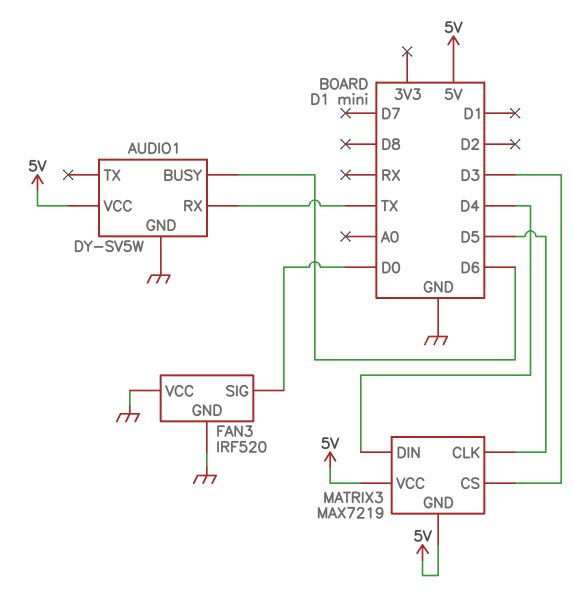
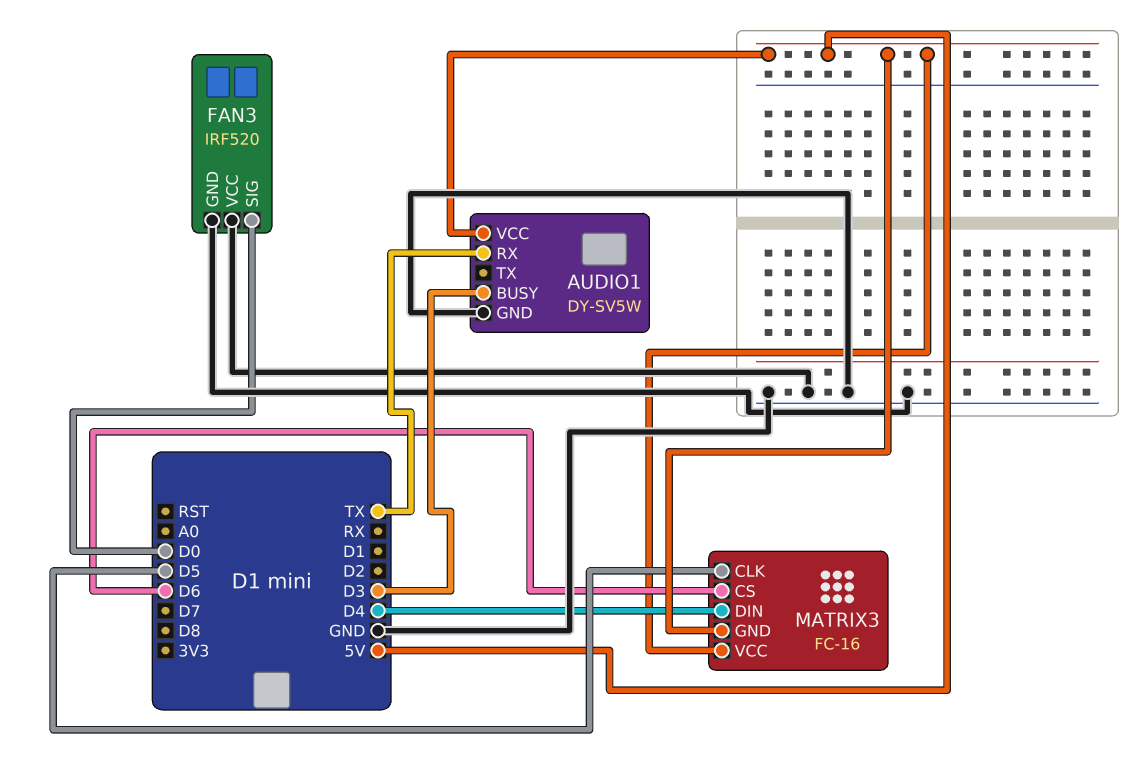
AUDIO1 pin BUSY: D6 -> D3
MATRIX3: MAX7219 -> FC-16
MATRIX3 pin CS: D3 -> D6

